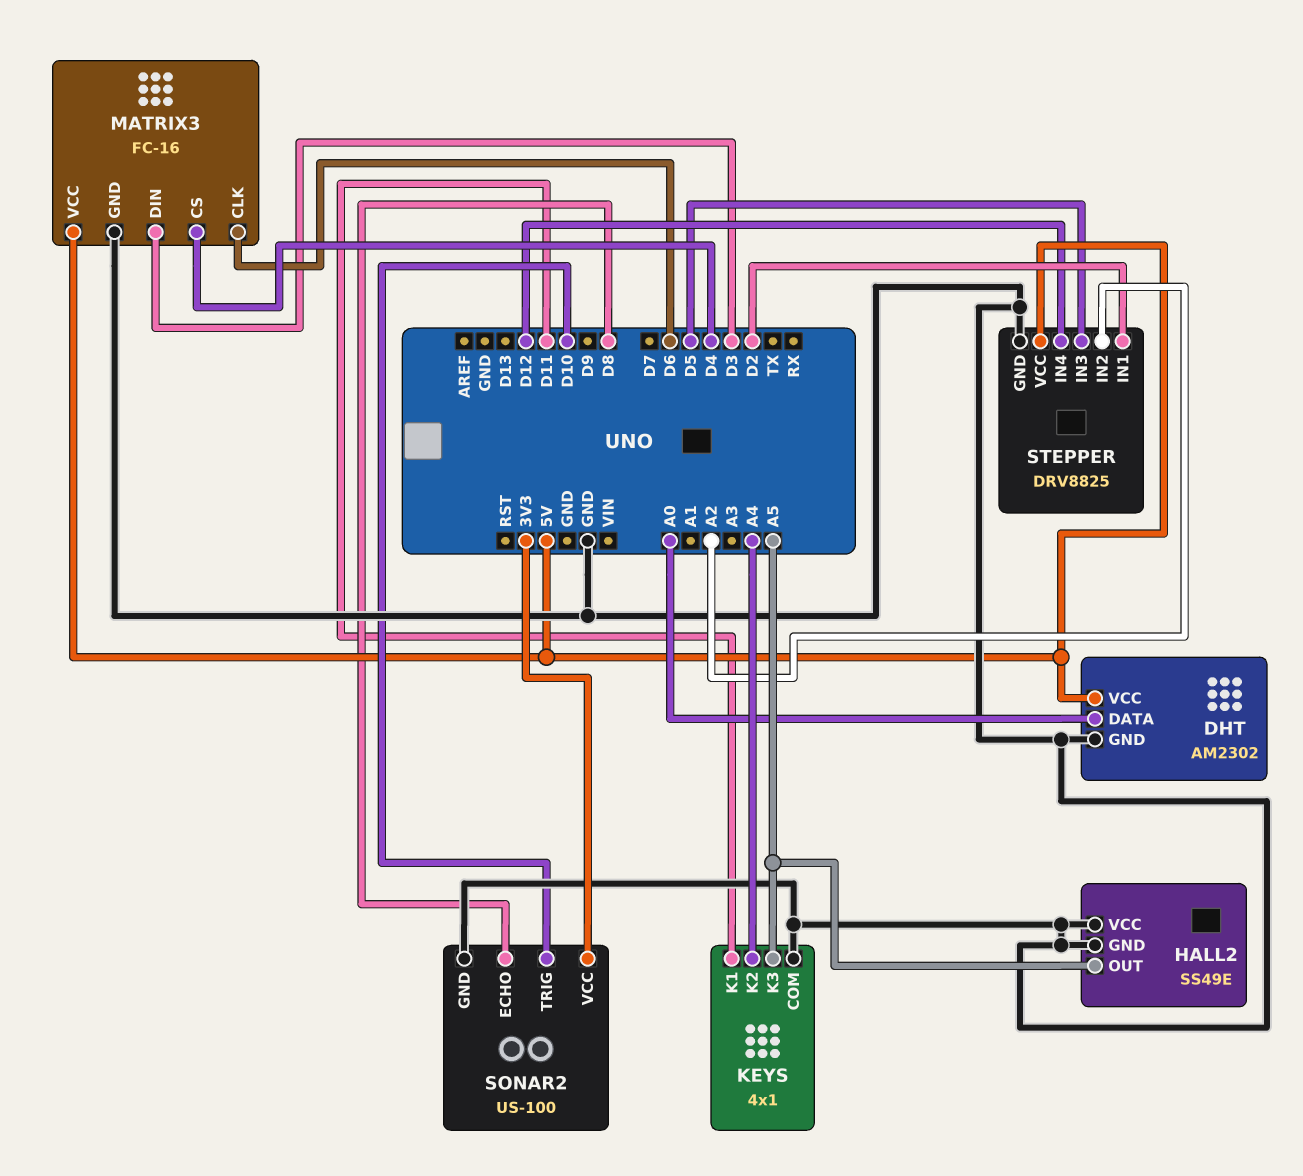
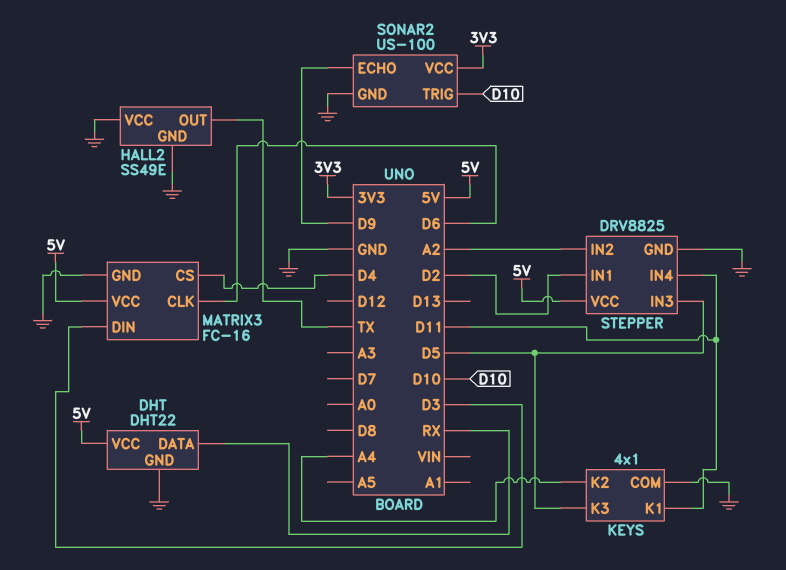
DHT: AM2302 -> DHT22
DHT pin DATA: A0 -> RX
HALL2 pin OUT: A5 -> TX
KEYS pin K3: A5 -> D5
SONAR2 pin ECHO: D8 -> D9
STEPPER pin IN4: D12 -> D11

